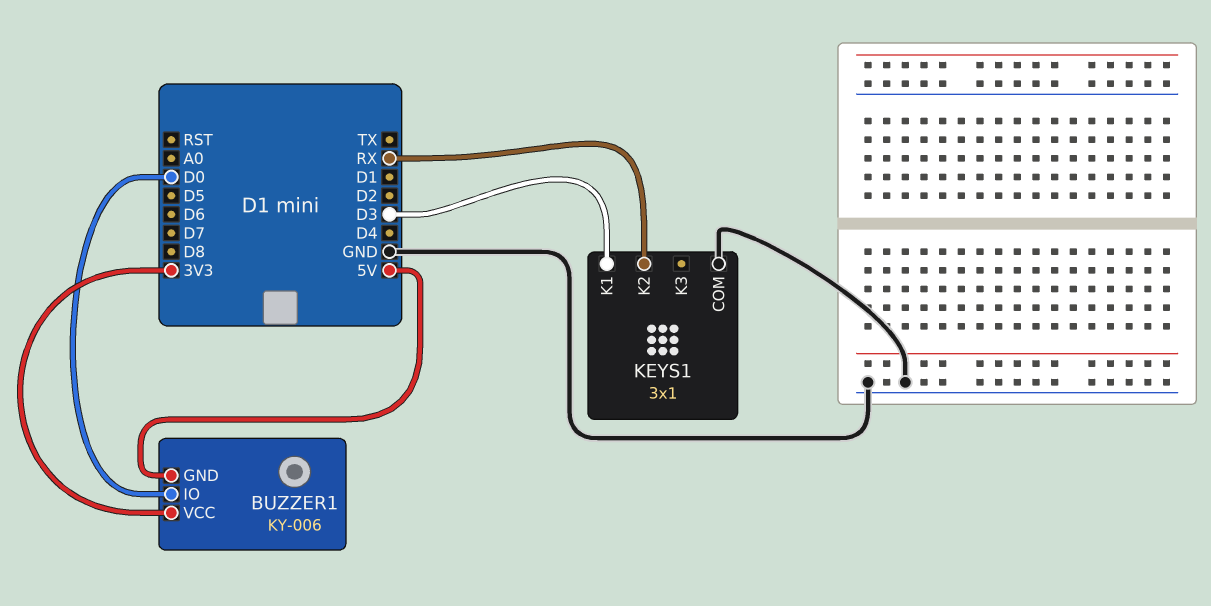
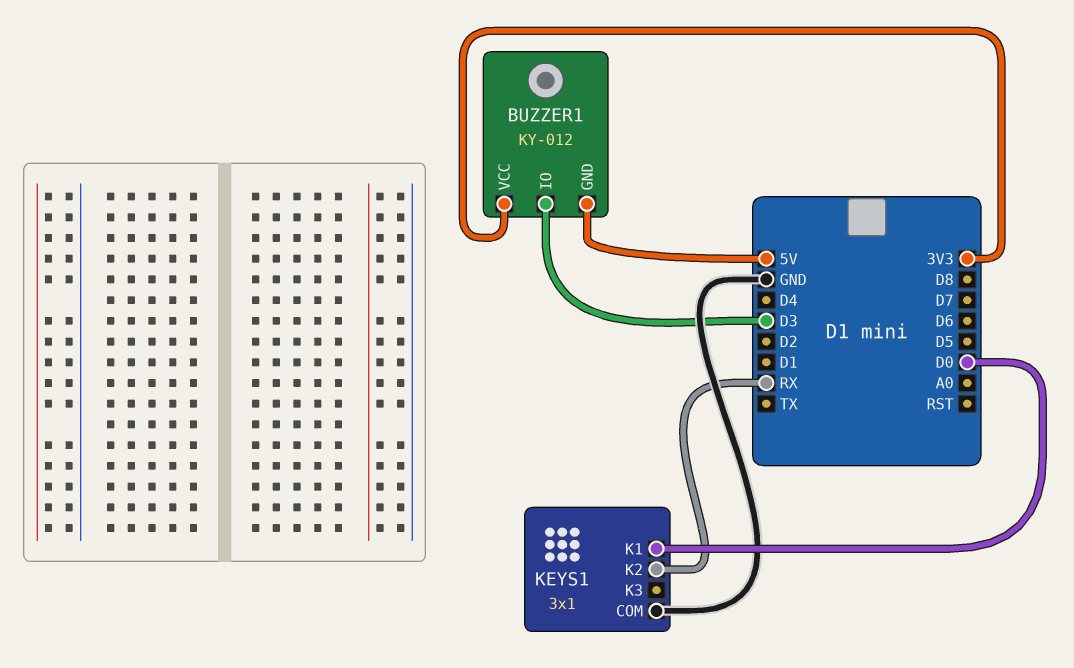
BUZZER1: KY-006 -> KY-012
BUZZER1 pin IO: D0 -> D3
KEYS1 pin K1: D3 -> D0

